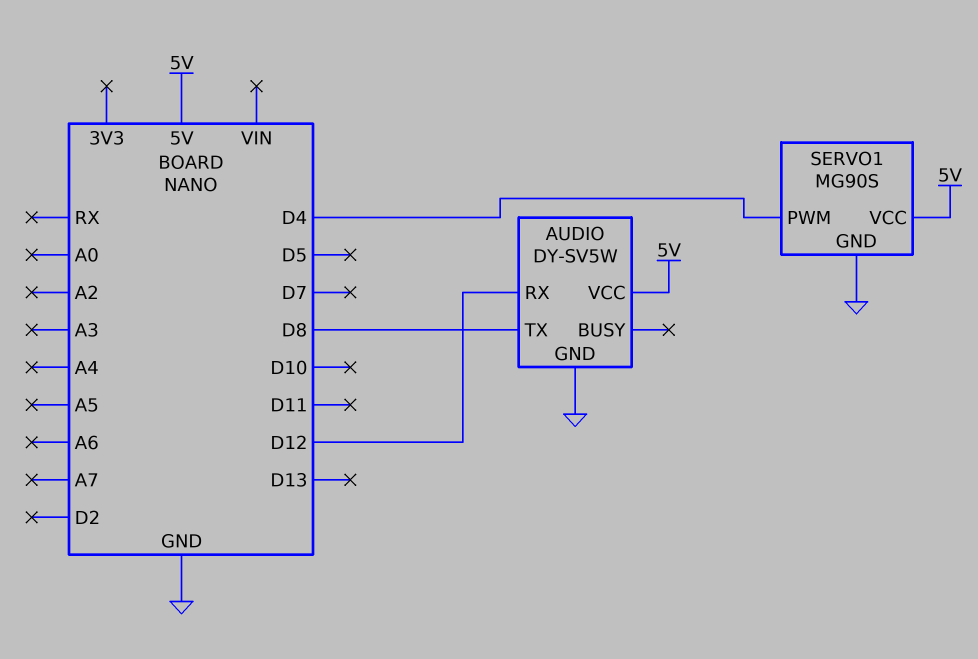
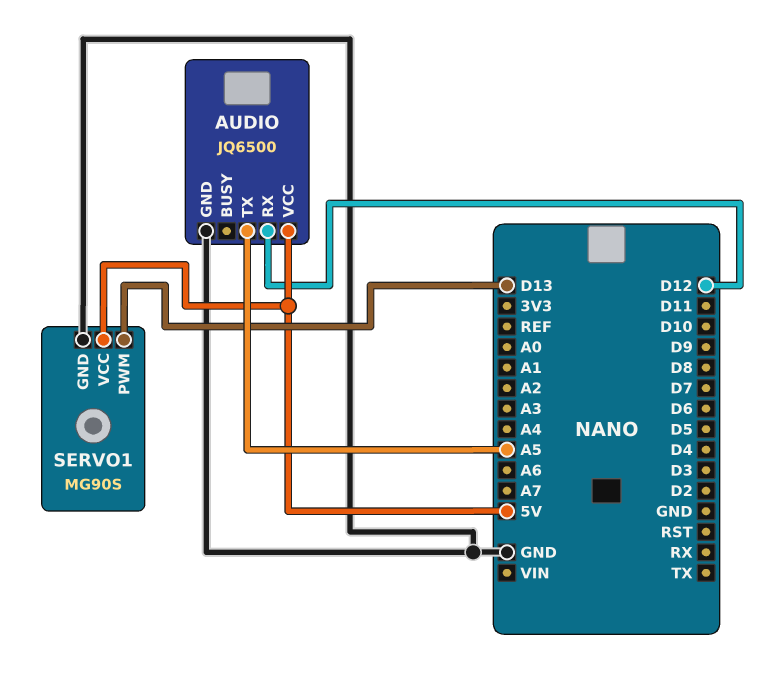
AUDIO: DY-SV5W -> JQ6500
AUDIO pin TX: D8 -> A5
SERVO1 pin PWM: D4 -> D13

